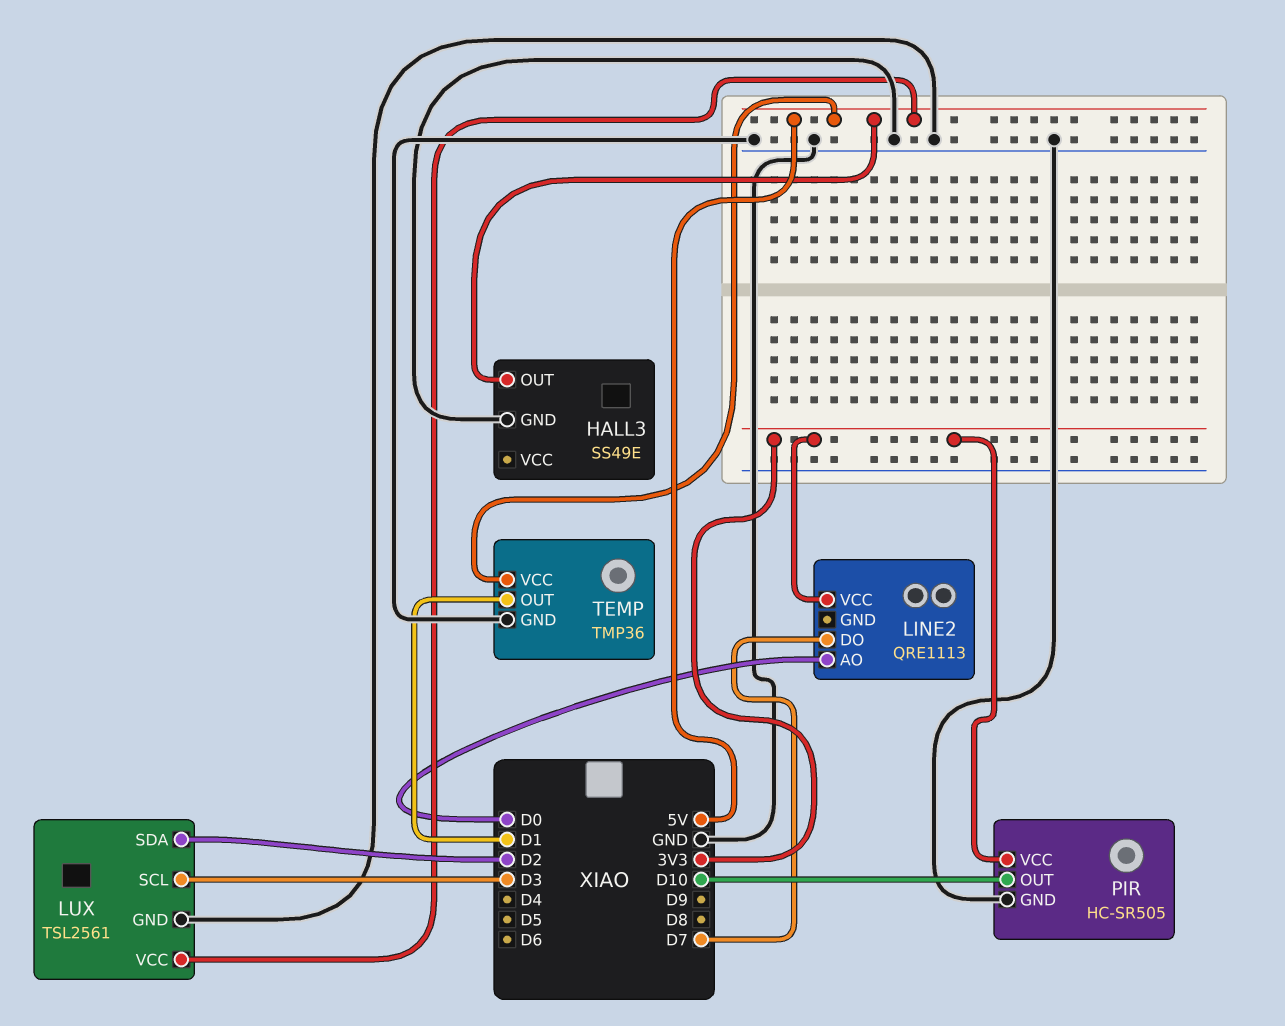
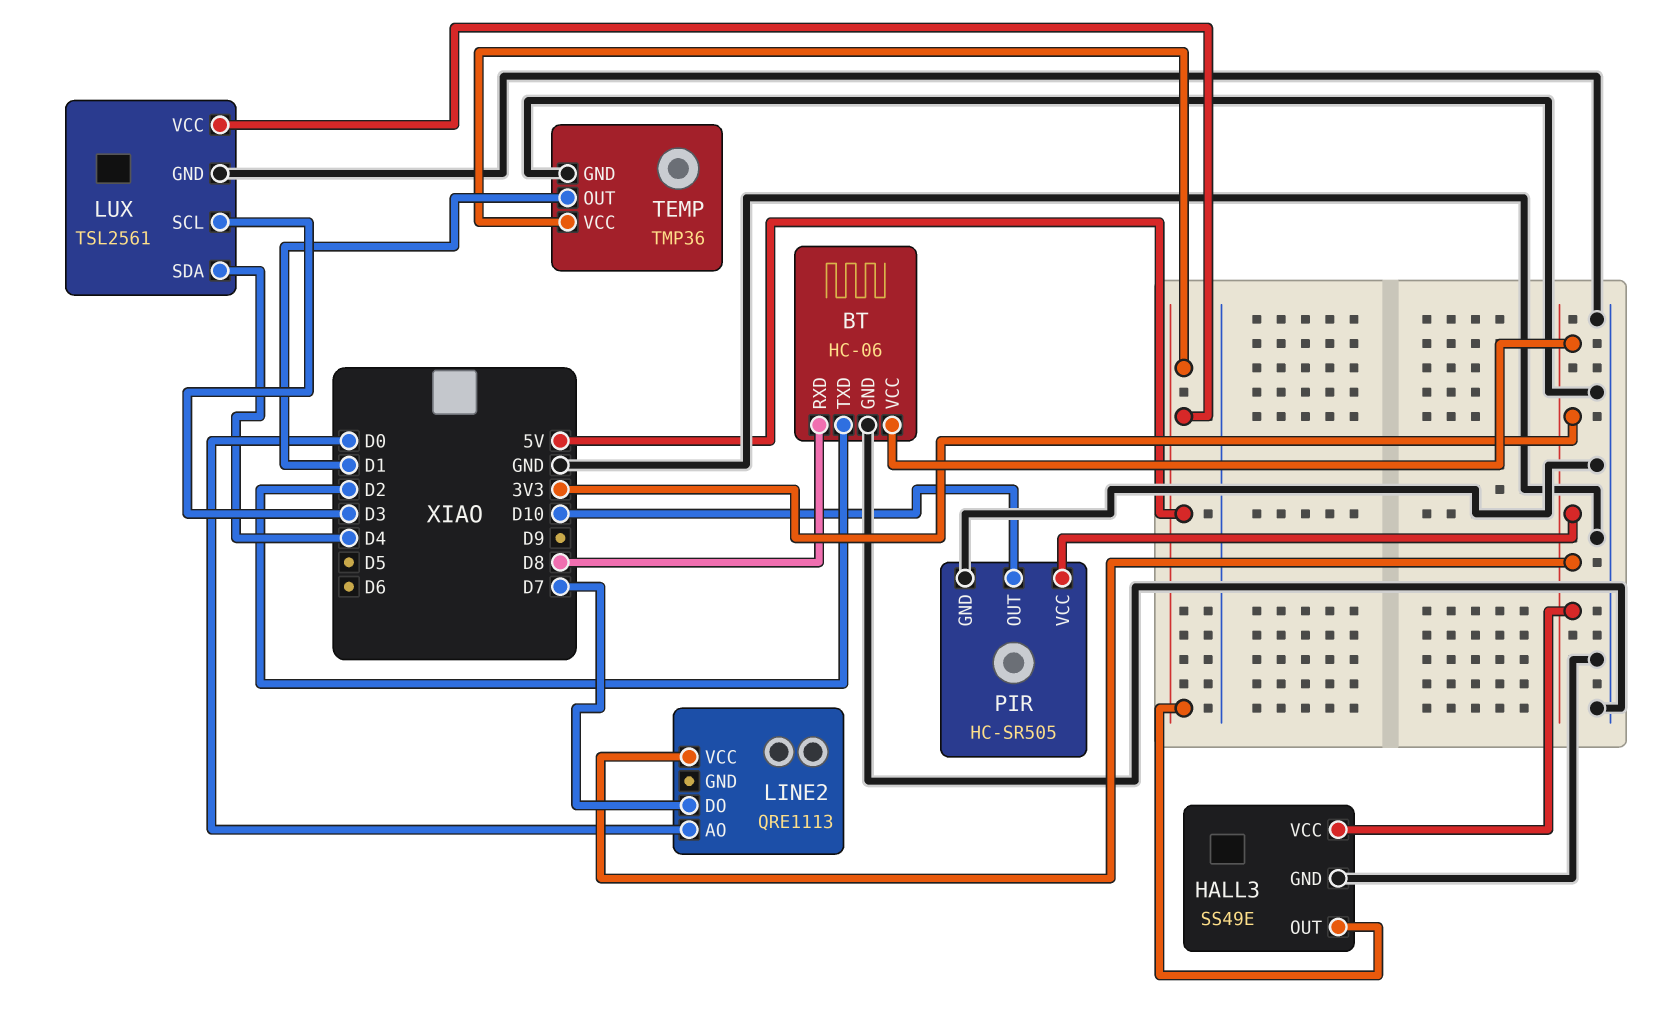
BT: none -> HC-06
BT pin GND: none -> GND
BT pin RXD: none -> D8
BT pin TXD: none -> D2
BT pin VCC: none -> 3V3
HALL3 pin VCC: none -> 3V3
LUX pin SDA: D2 -> D4

